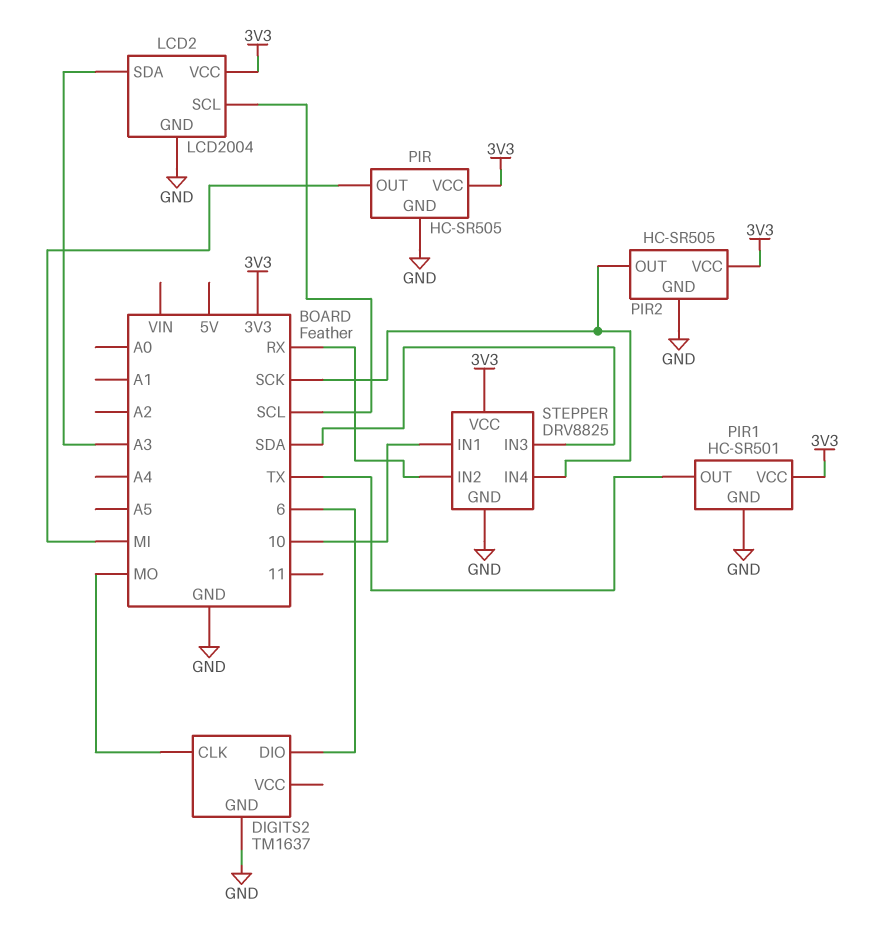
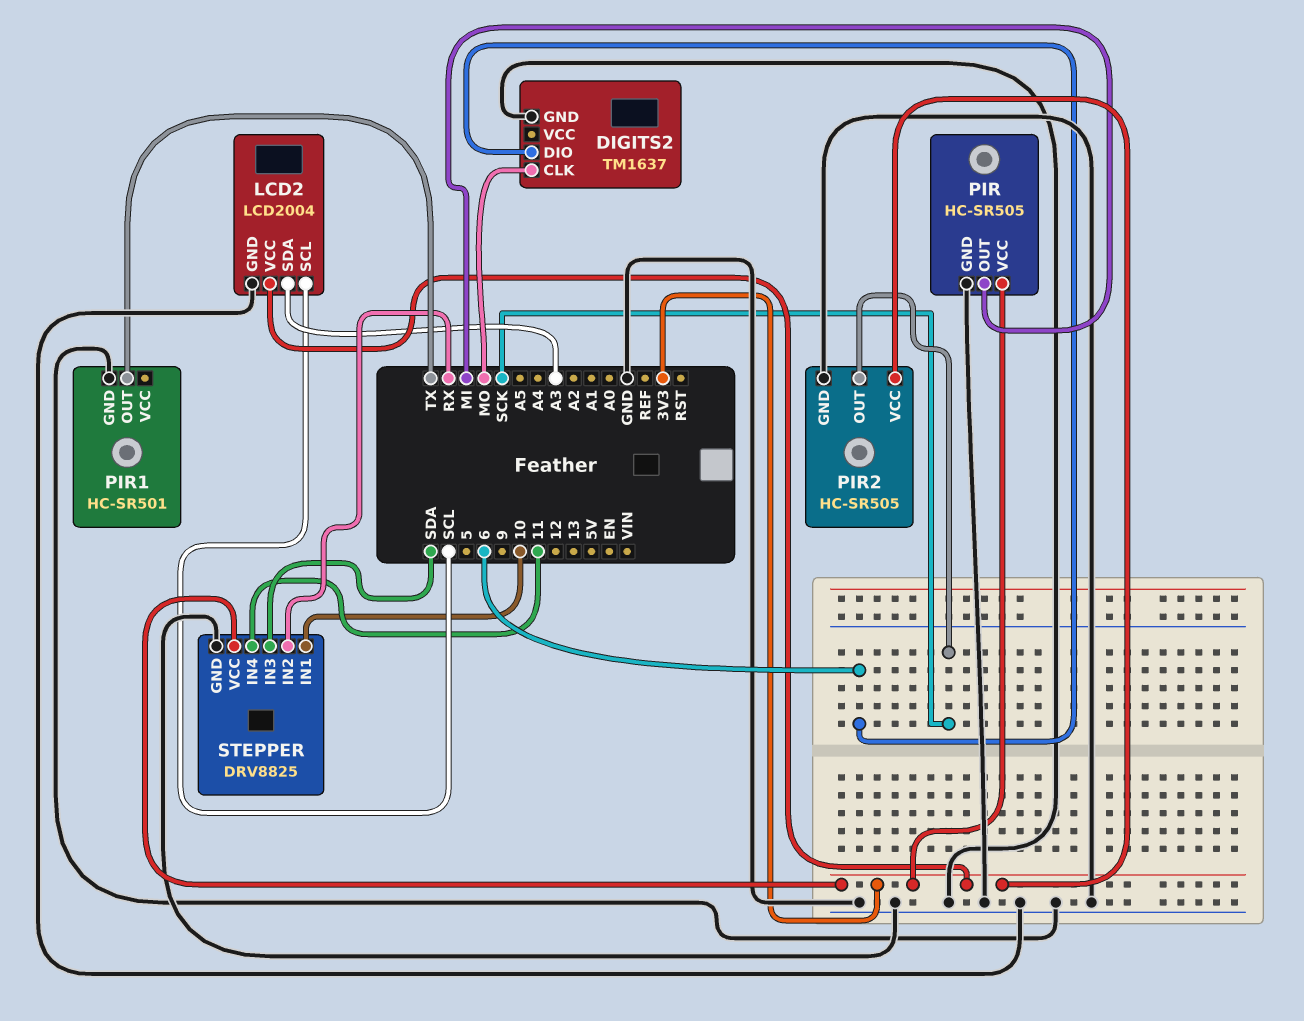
PIR1 pin VCC: 3V3 -> none
STEPPER pin IN4: SCK -> 11

